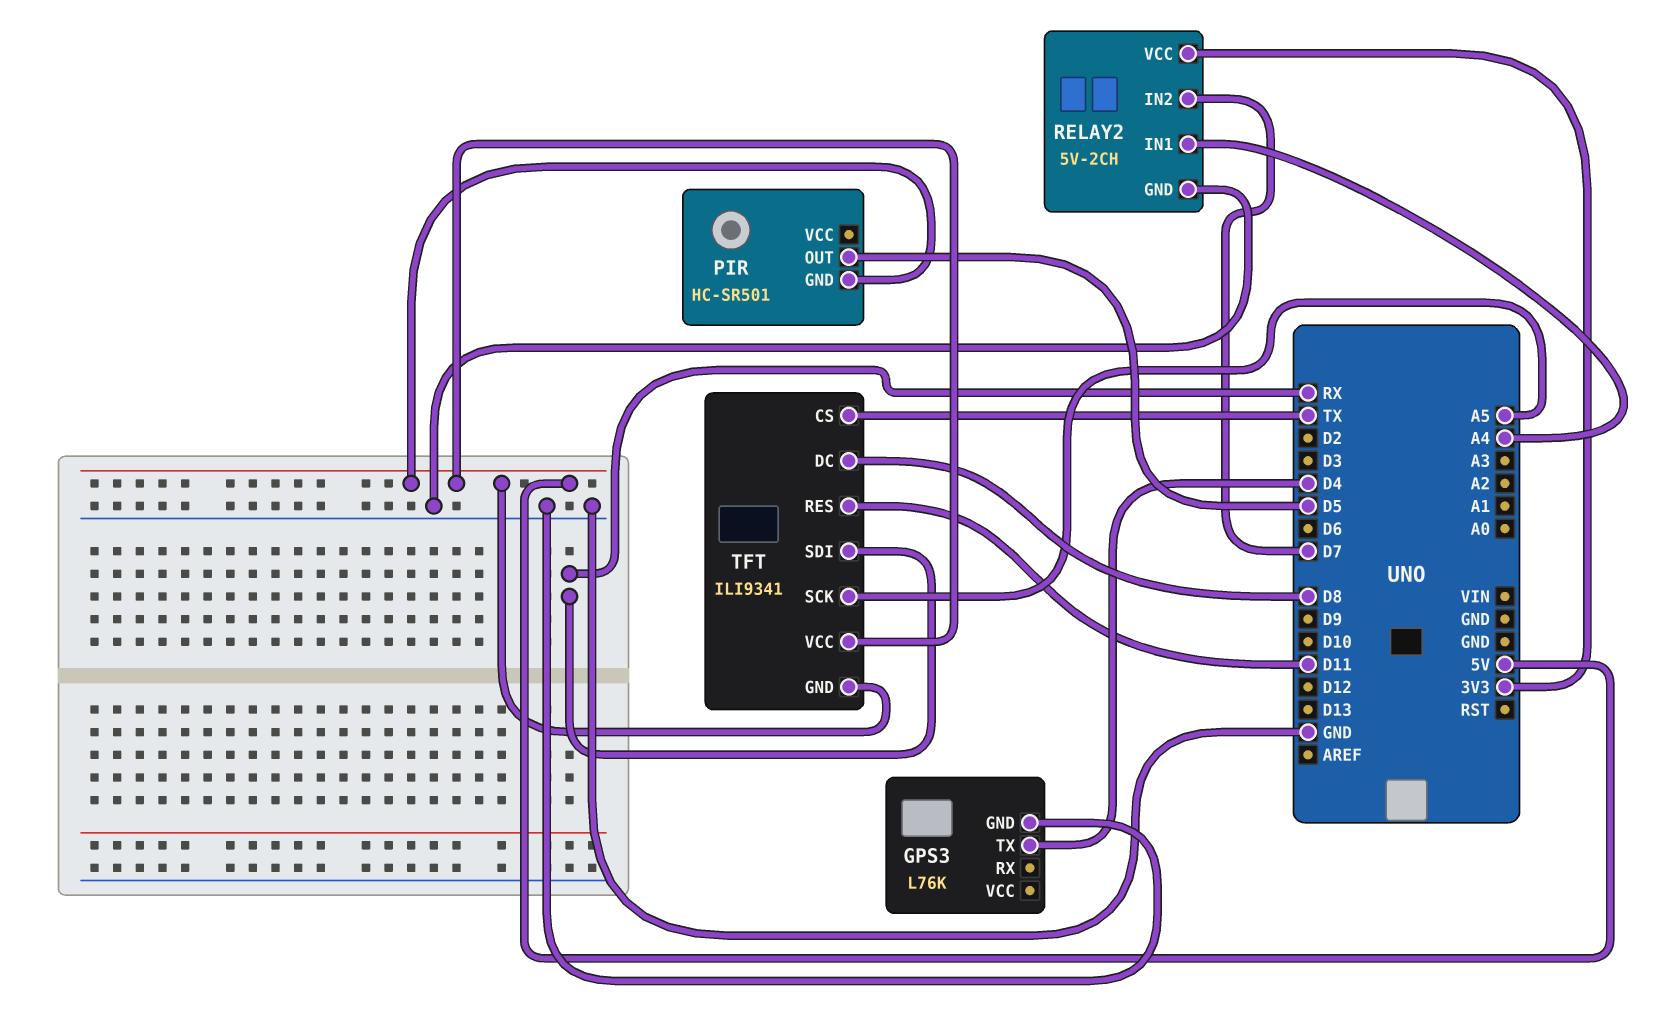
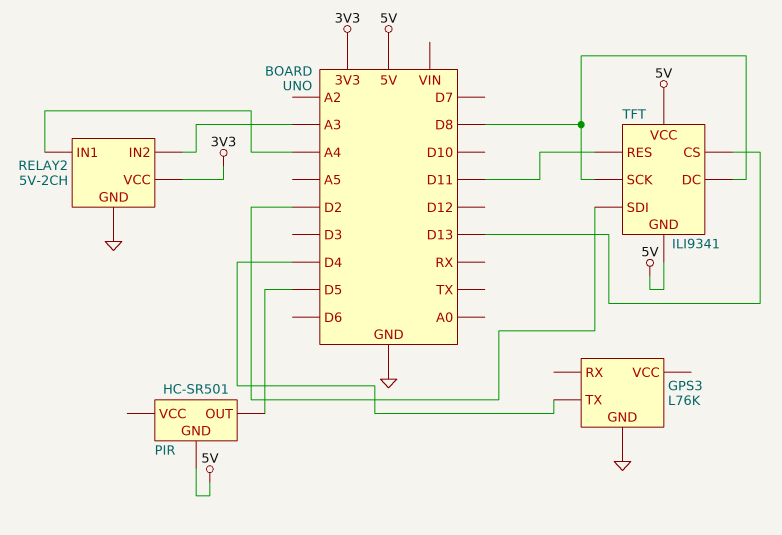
RELAY2 pin IN2: D7 -> A3
TFT pin CS: TX -> D13
TFT pin SCK: A5 -> D8
TFT pin SDI: RX -> D2

